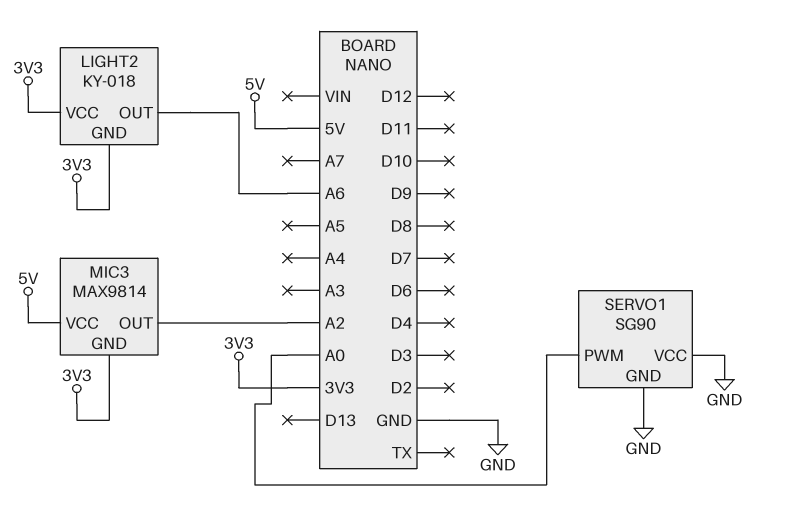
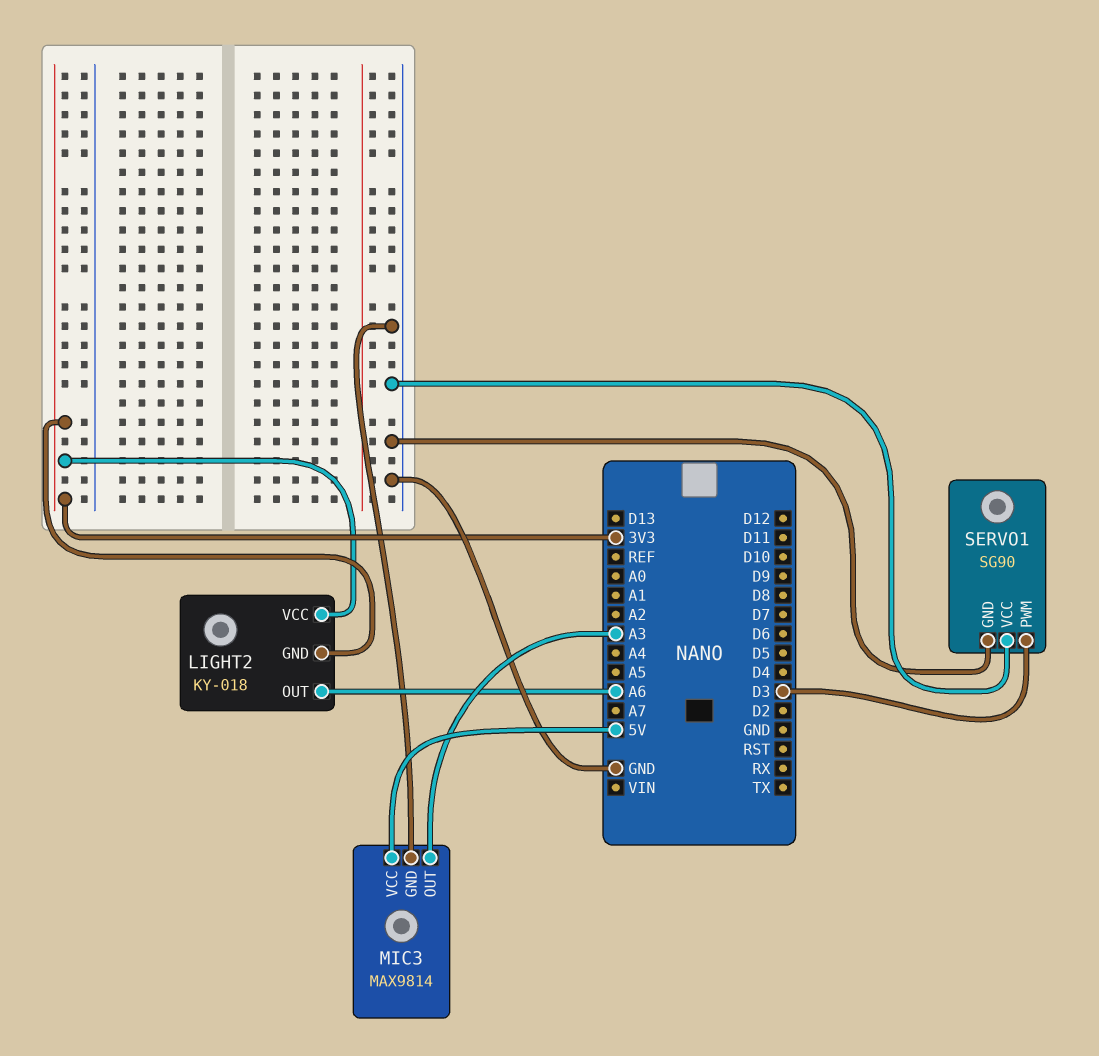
MIC3 pin GND: 3V3 -> GND
MIC3 pin OUT: A2 -> A3
SERVO1 pin PWM: A0 -> D3

